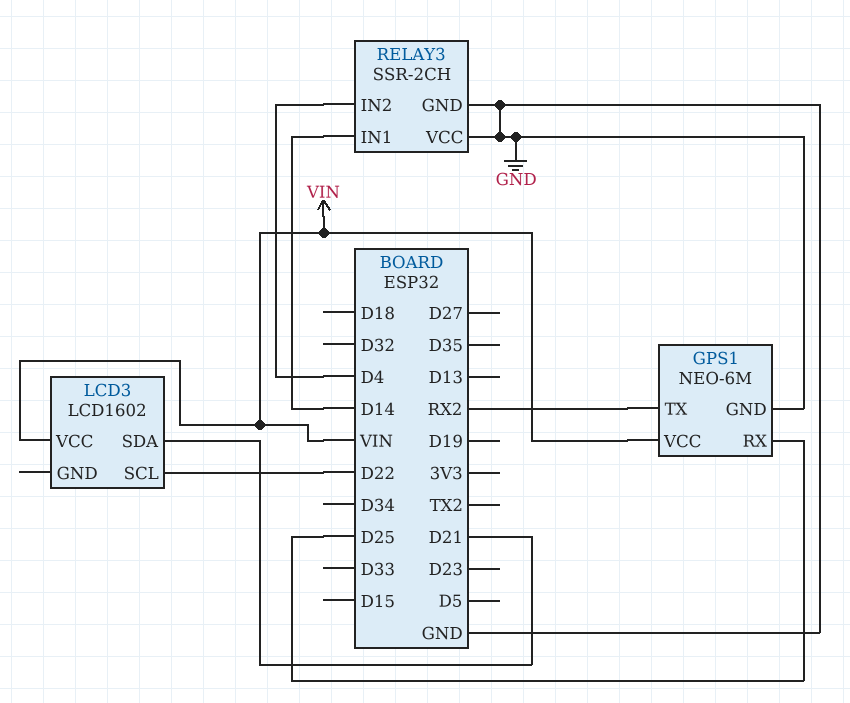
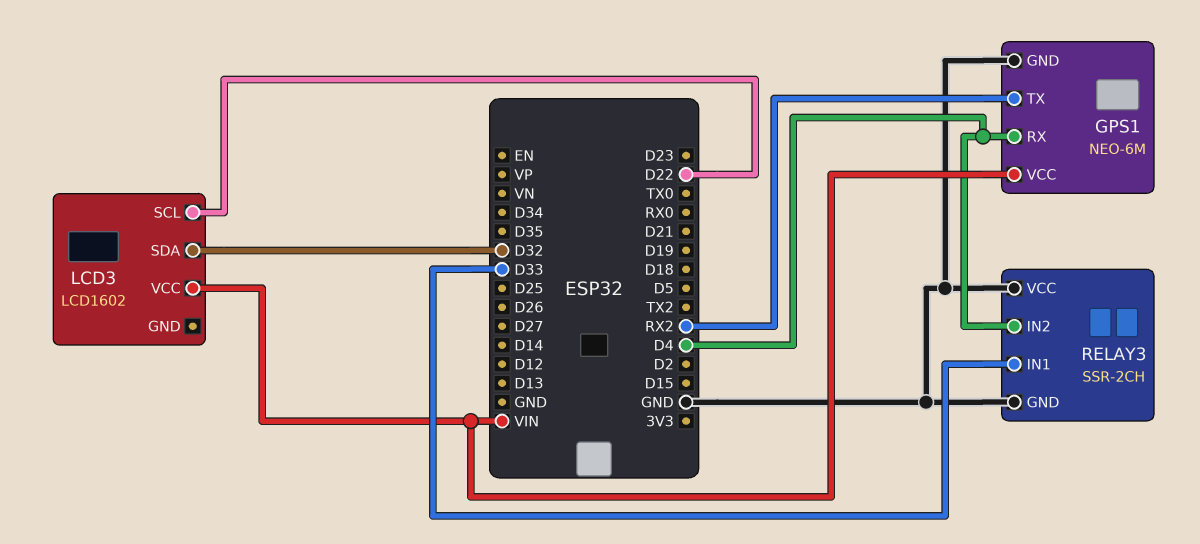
GPS1 pin RX: D25 -> D4
LCD3 pin SDA: D21 -> D32
RELAY3 pin IN1: D14 -> D33

